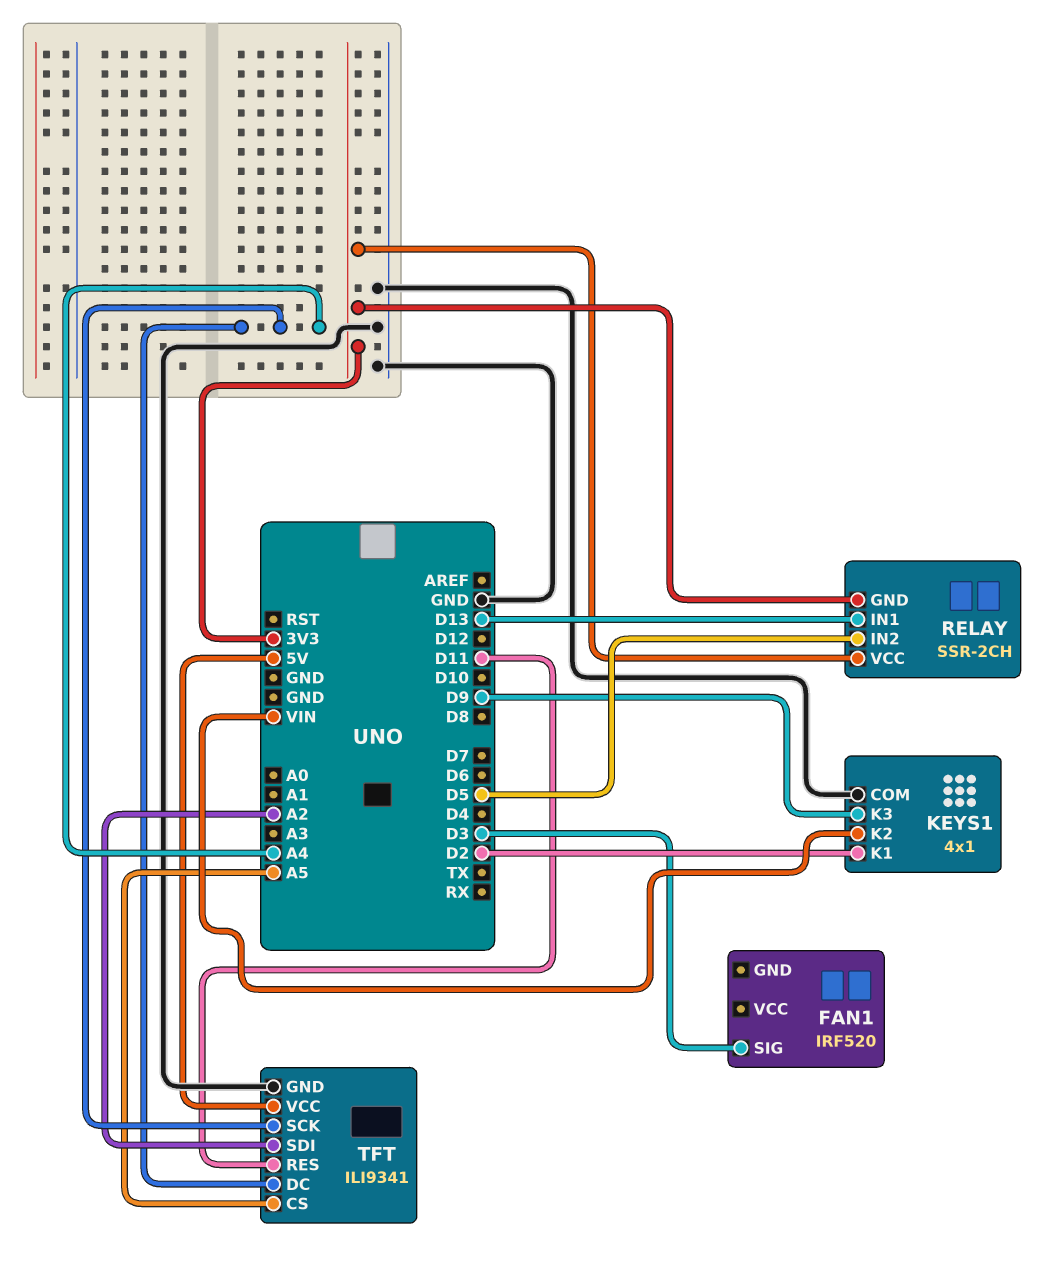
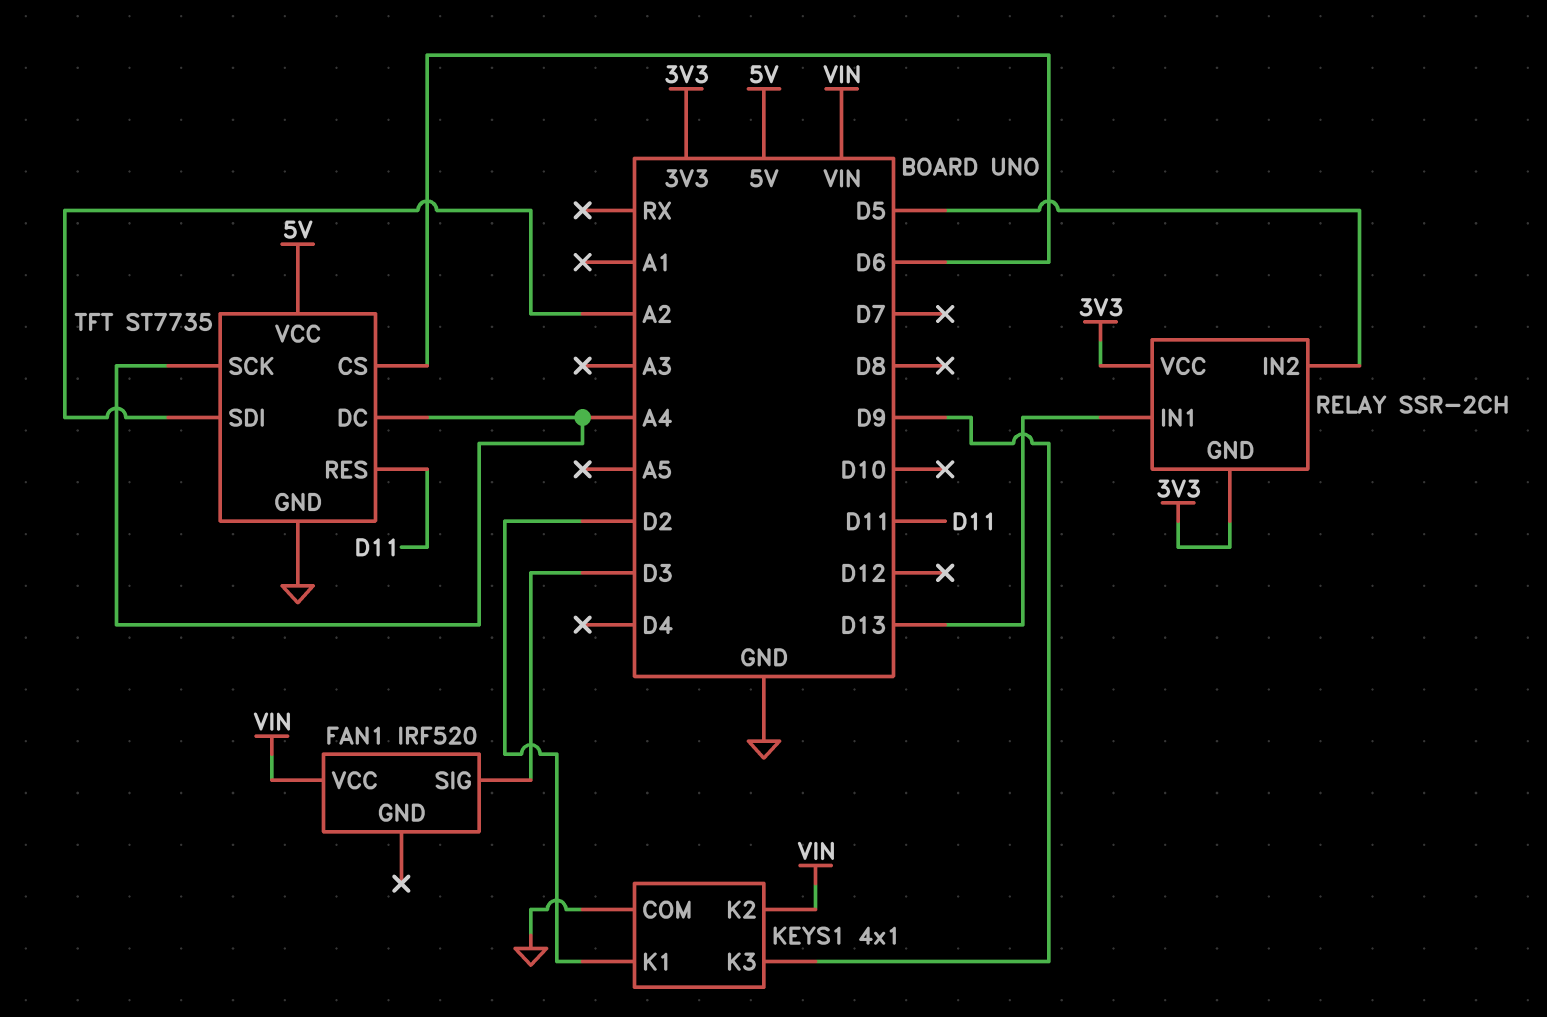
FAN1 pin VCC: none -> VIN
TFT: ILI9341 -> ST7735
TFT pin CS: A5 -> D6

